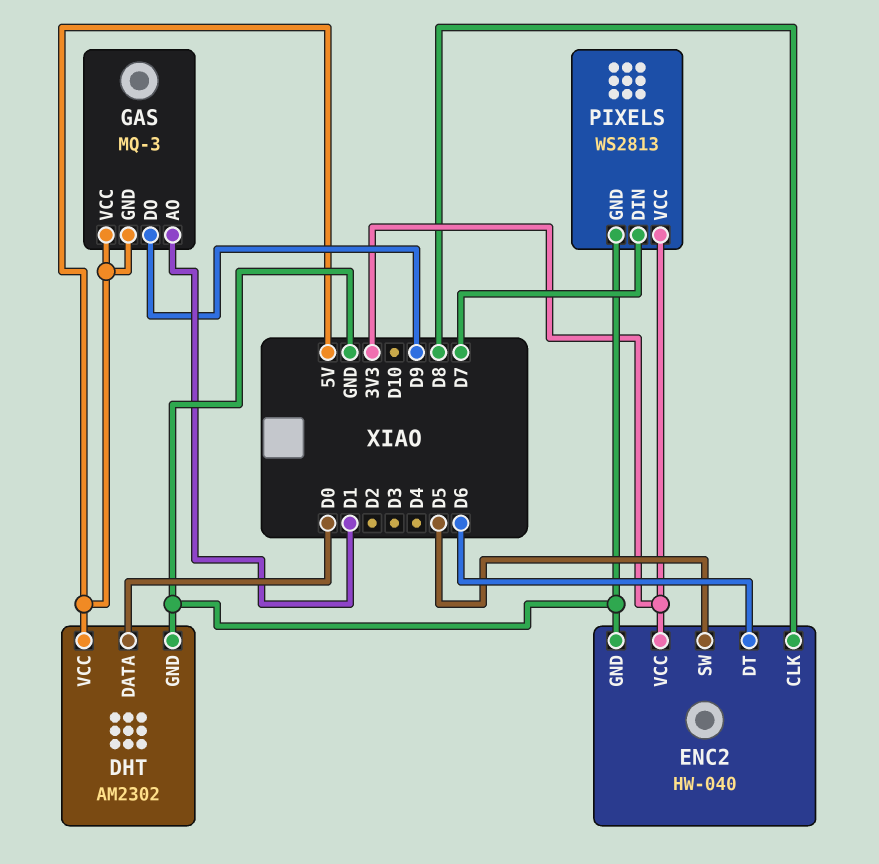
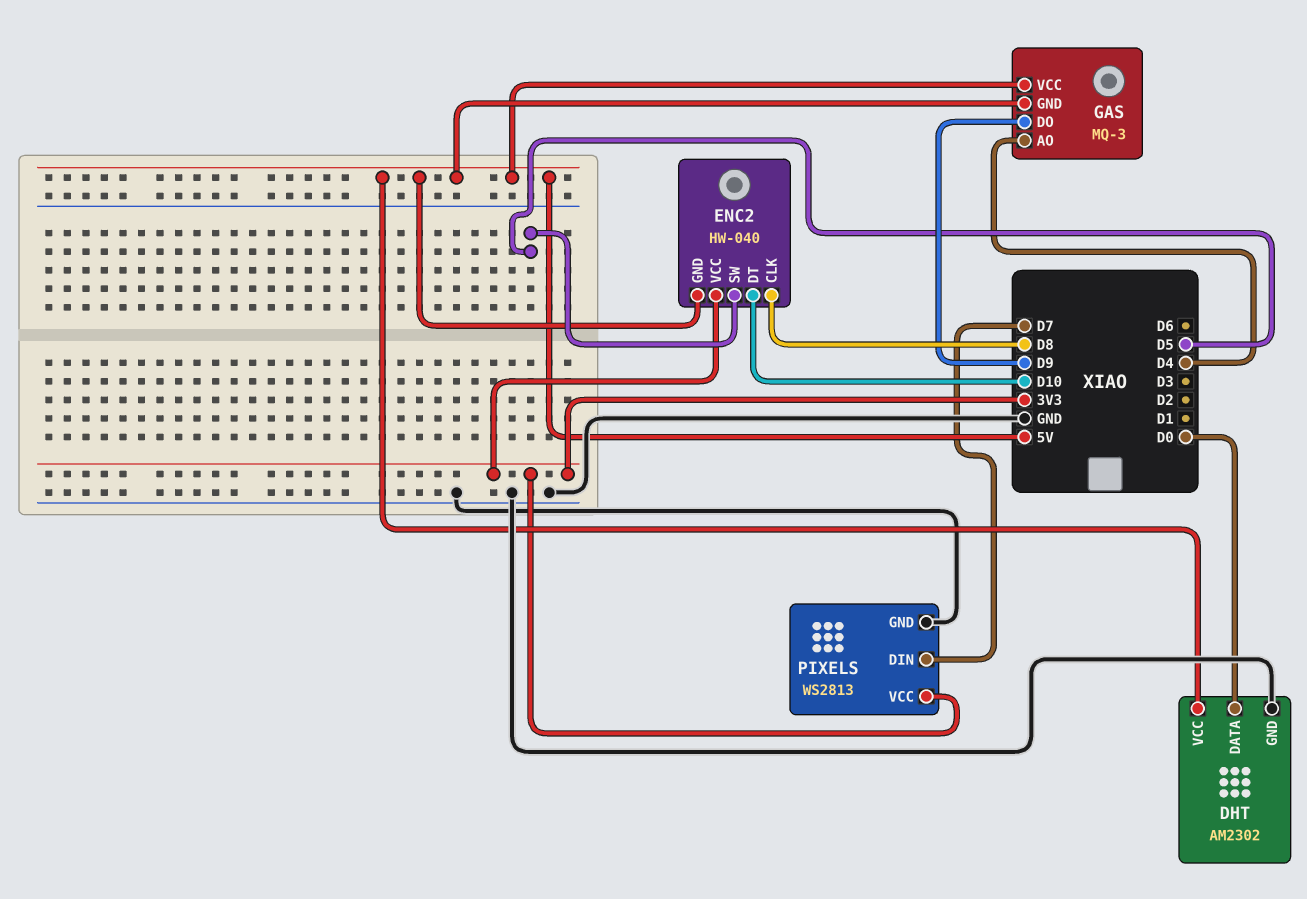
ENC2 pin DT: D6 -> D10
ENC2 pin GND: GND -> 5V
GAS pin AO: D1 -> D4

